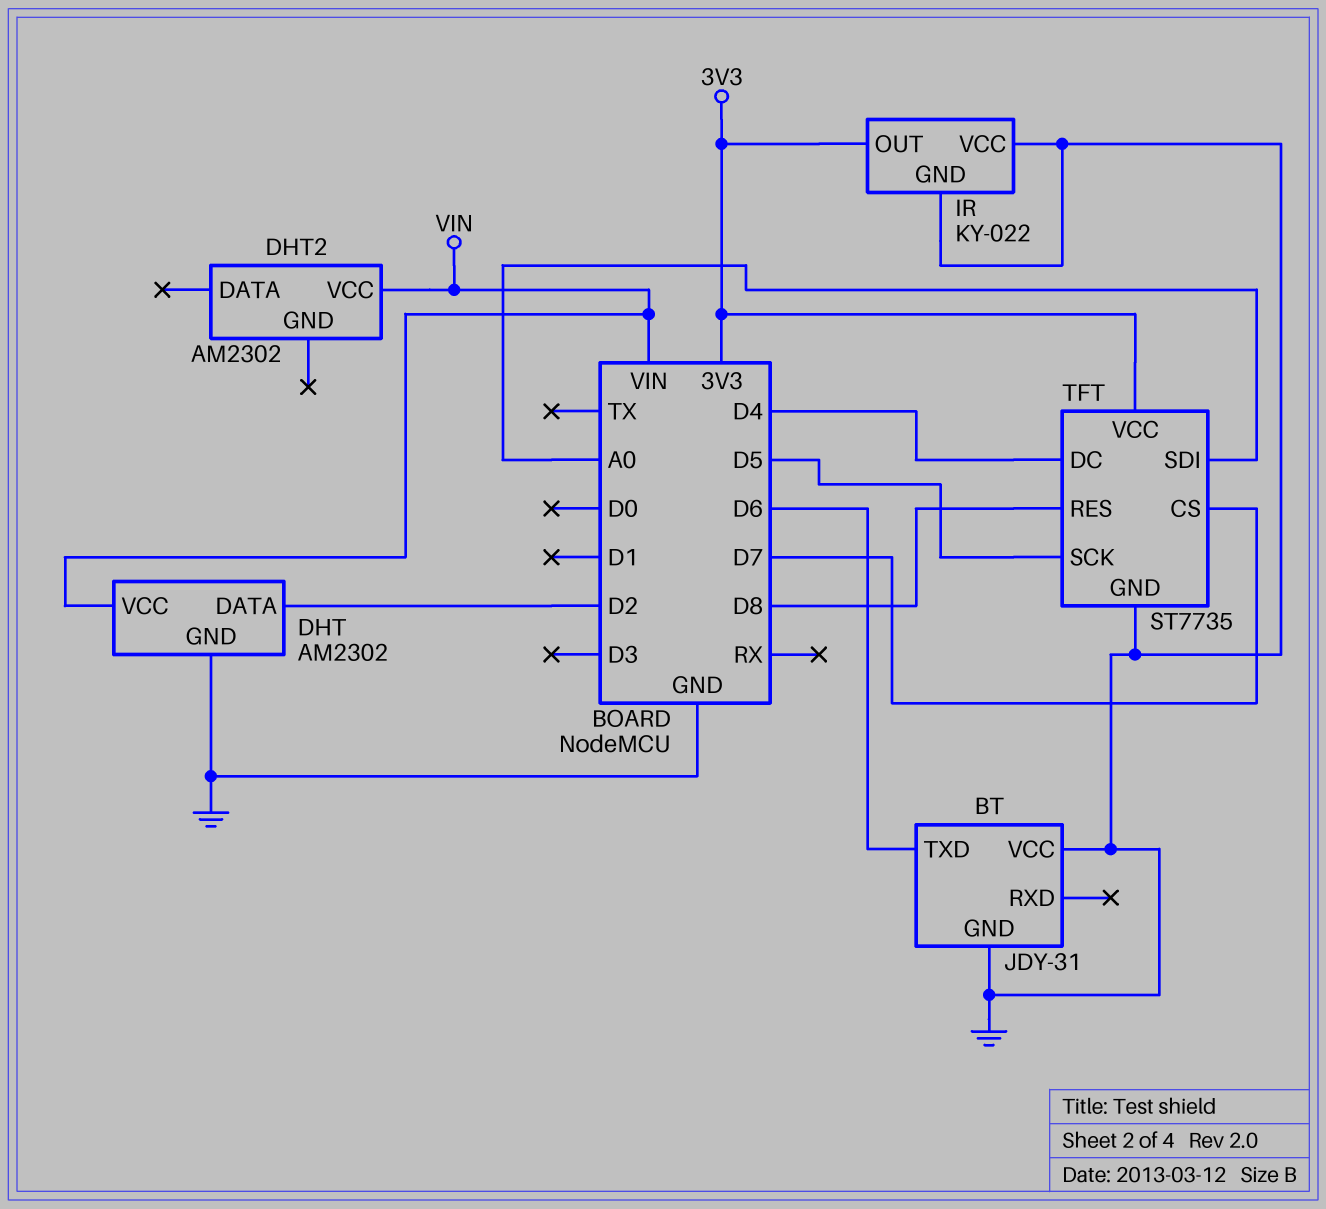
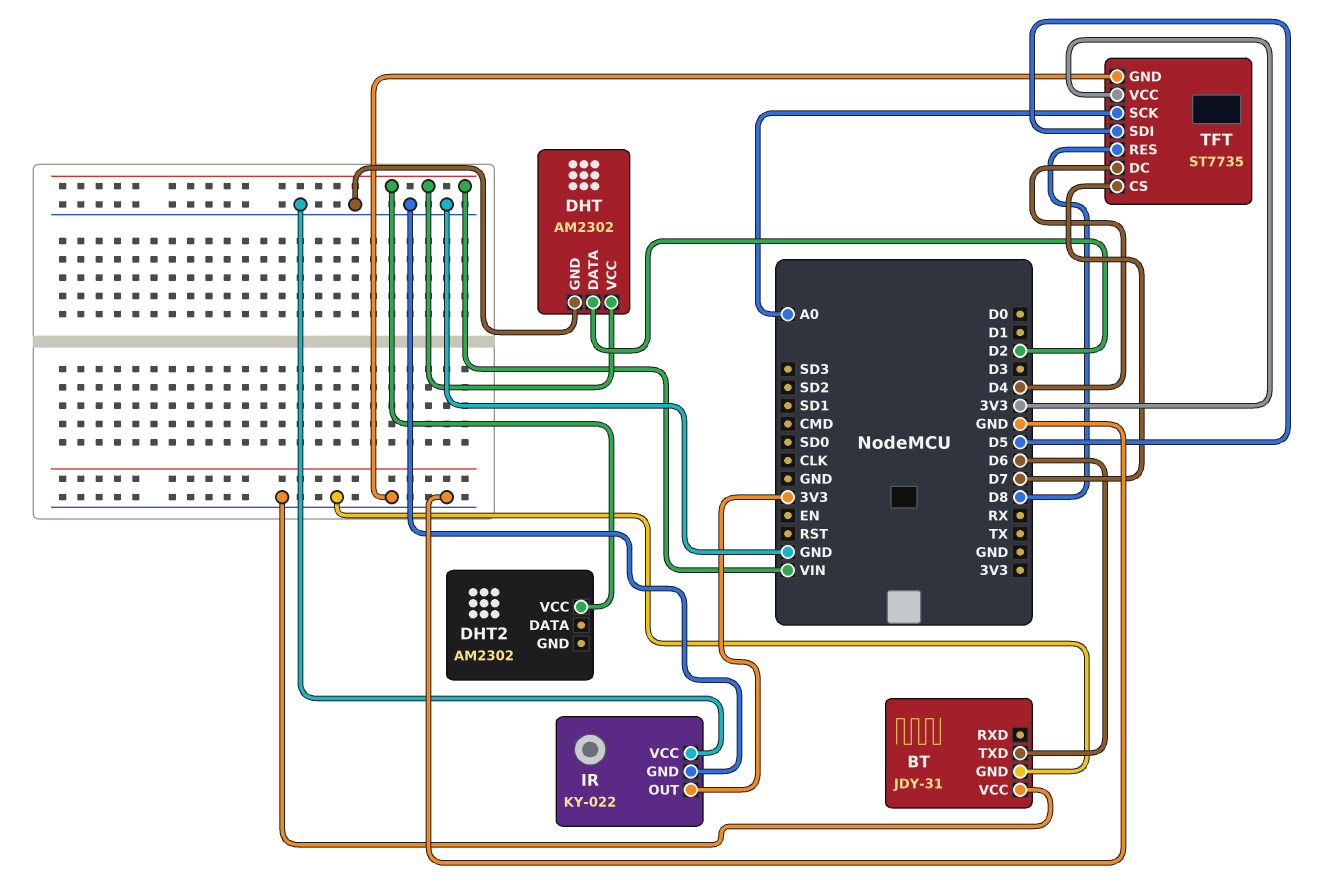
TFT pin SCK: D5 -> A0
TFT pin SDI: A0 -> D5

